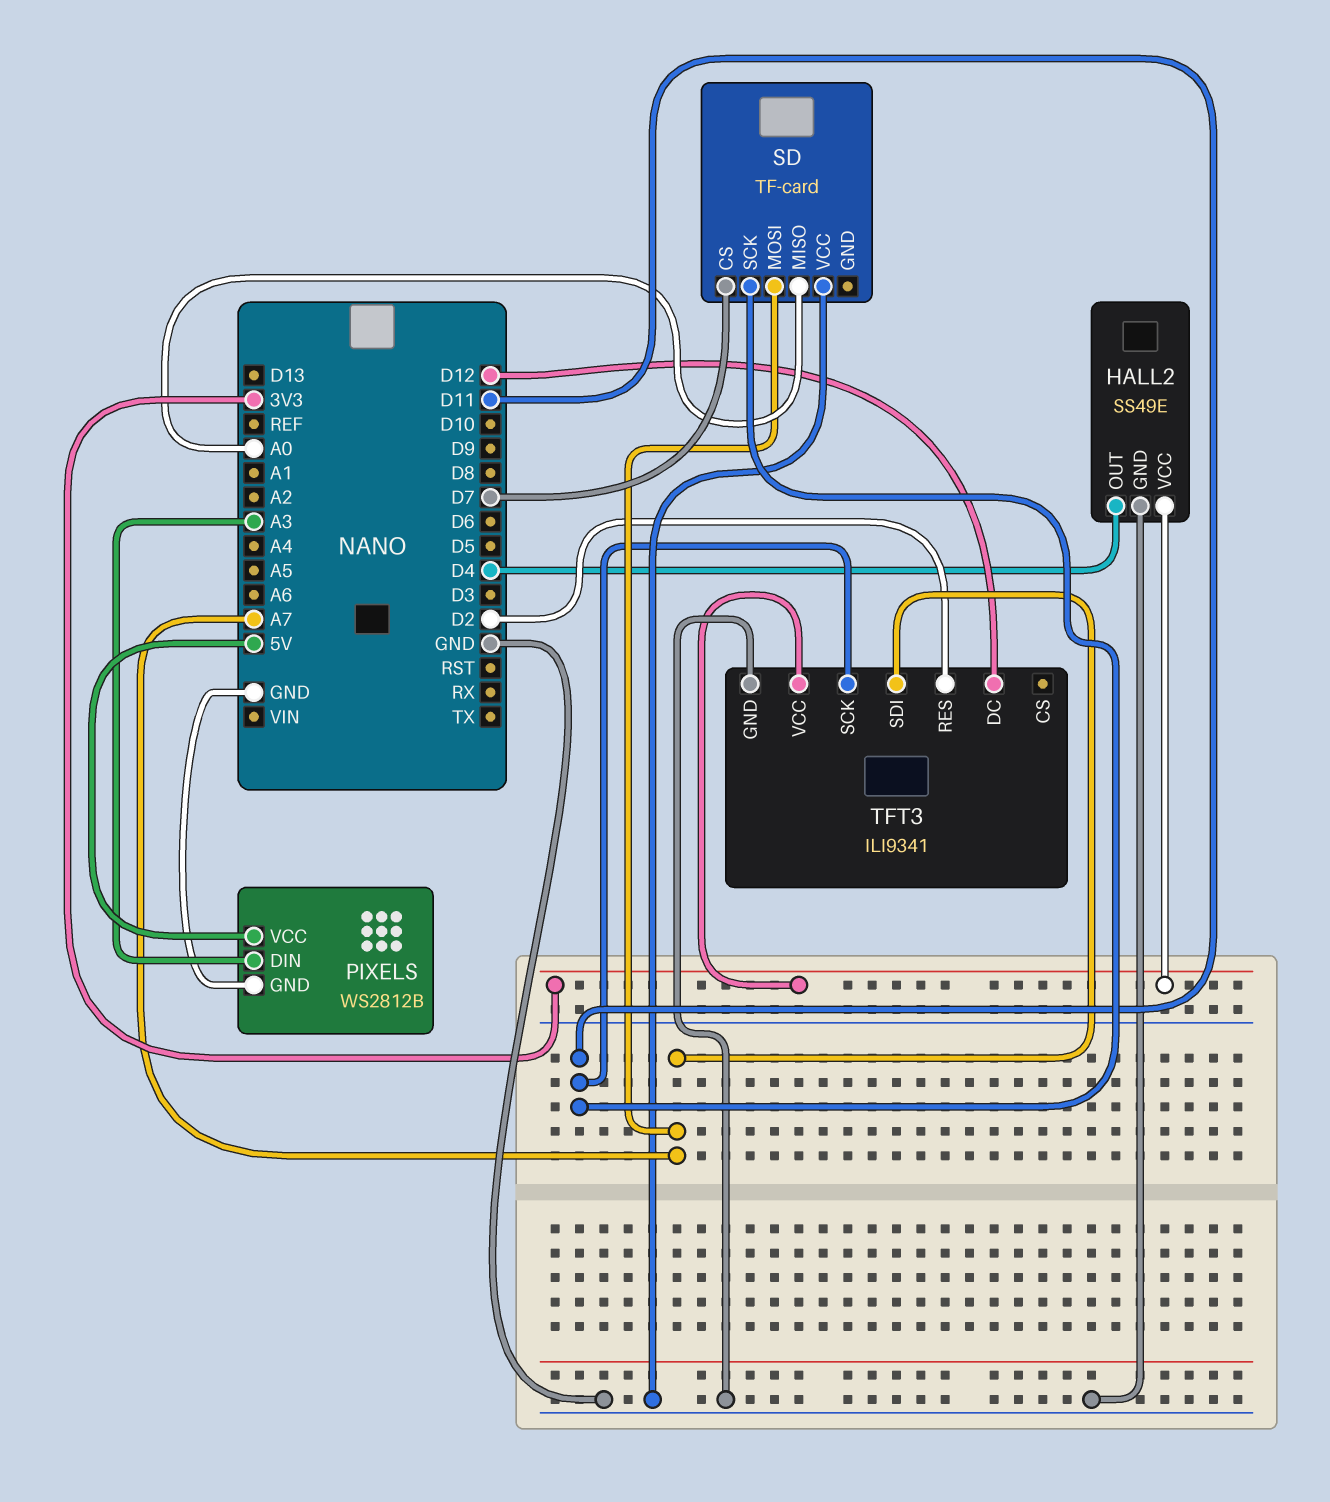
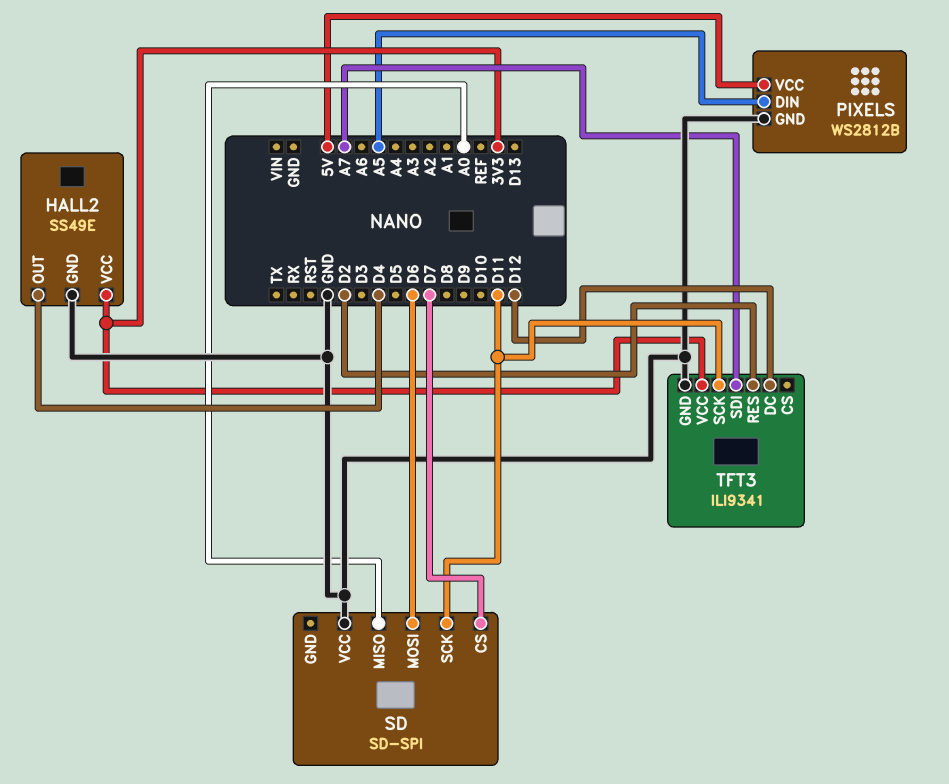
PIXELS pin DIN: A3 -> A5
SD: TF-card -> SD-SPI
SD pin MOSI: A7 -> D6

